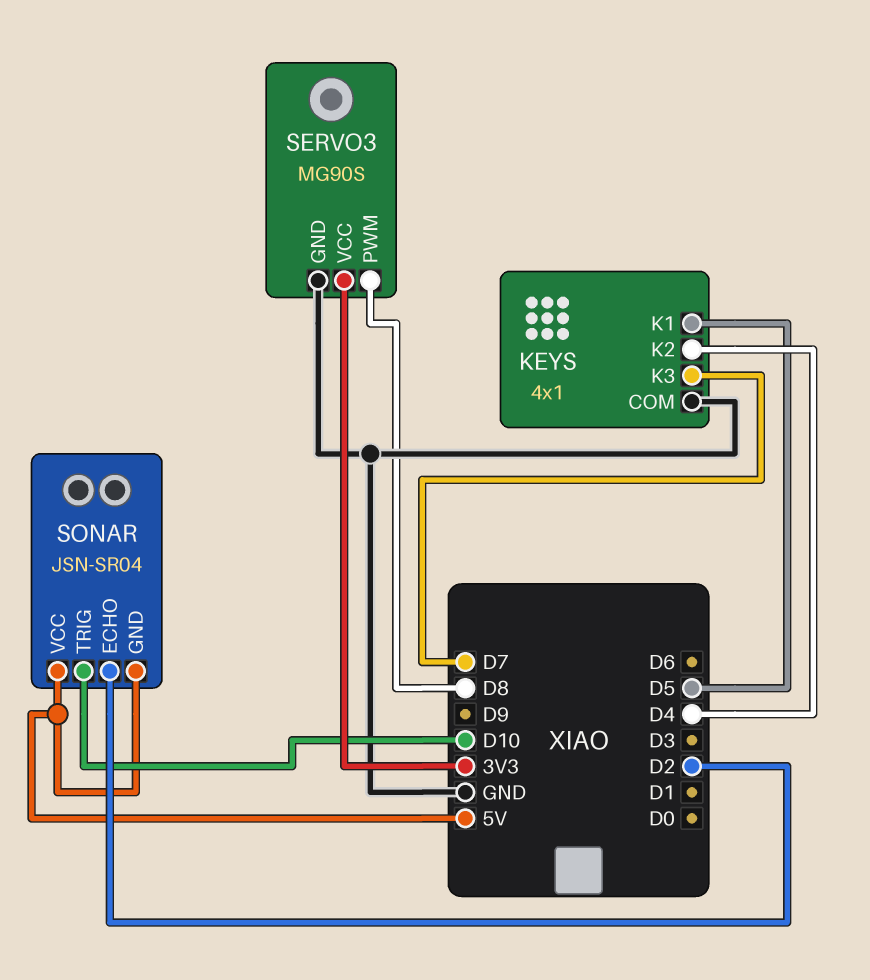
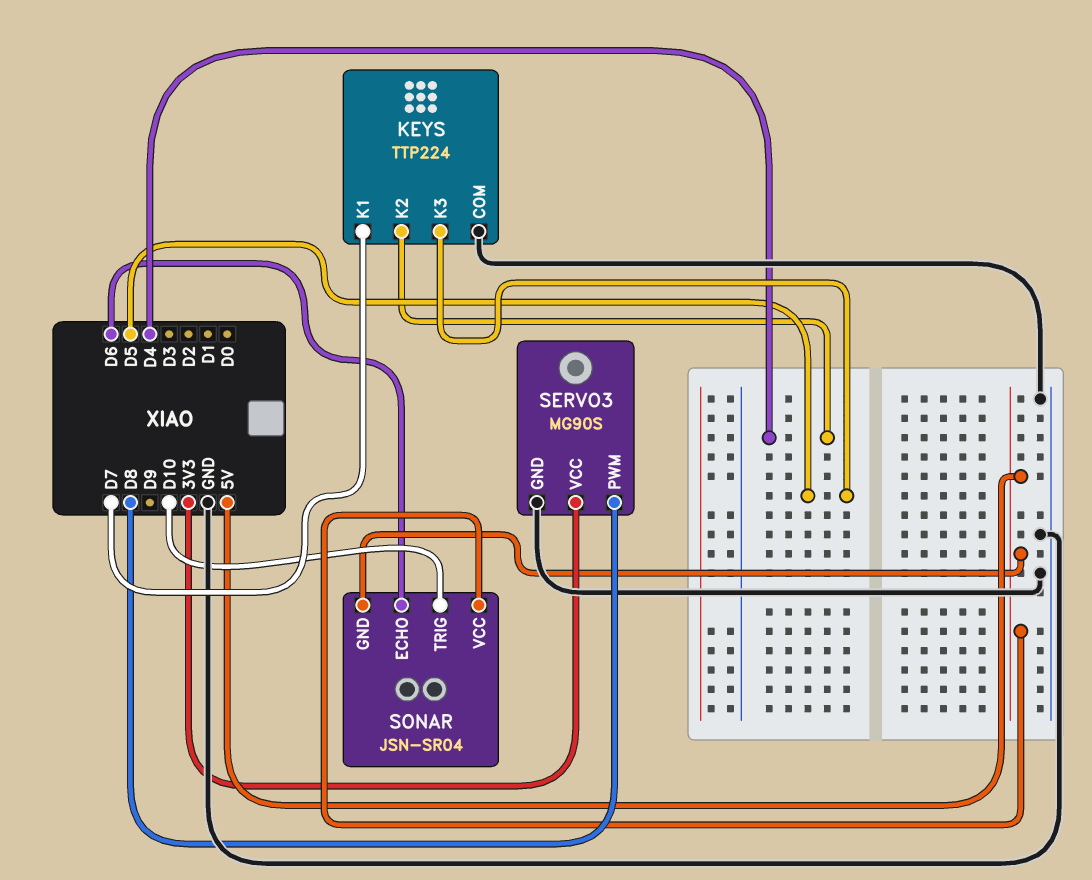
KEYS: 4x1 -> TTP224
KEYS pin K1: D5 -> D7
KEYS pin K3: D7 -> D5
SONAR pin ECHO: D2 -> D6

